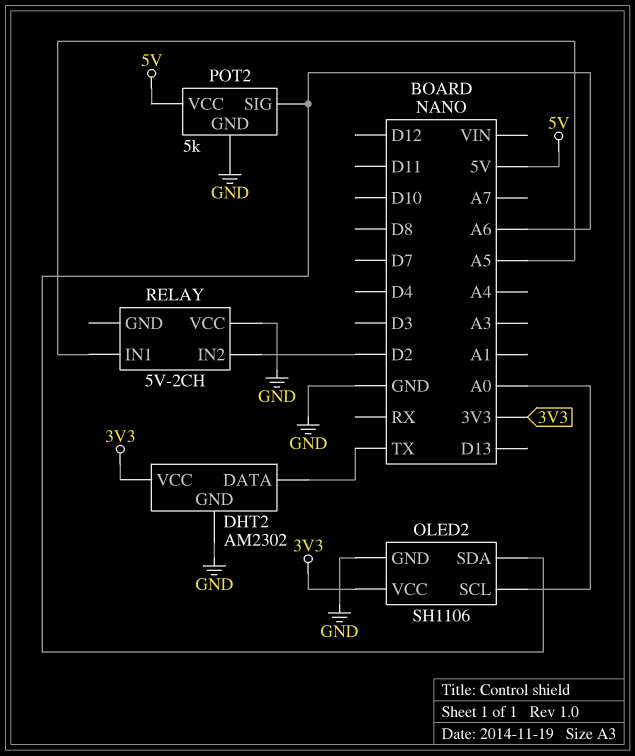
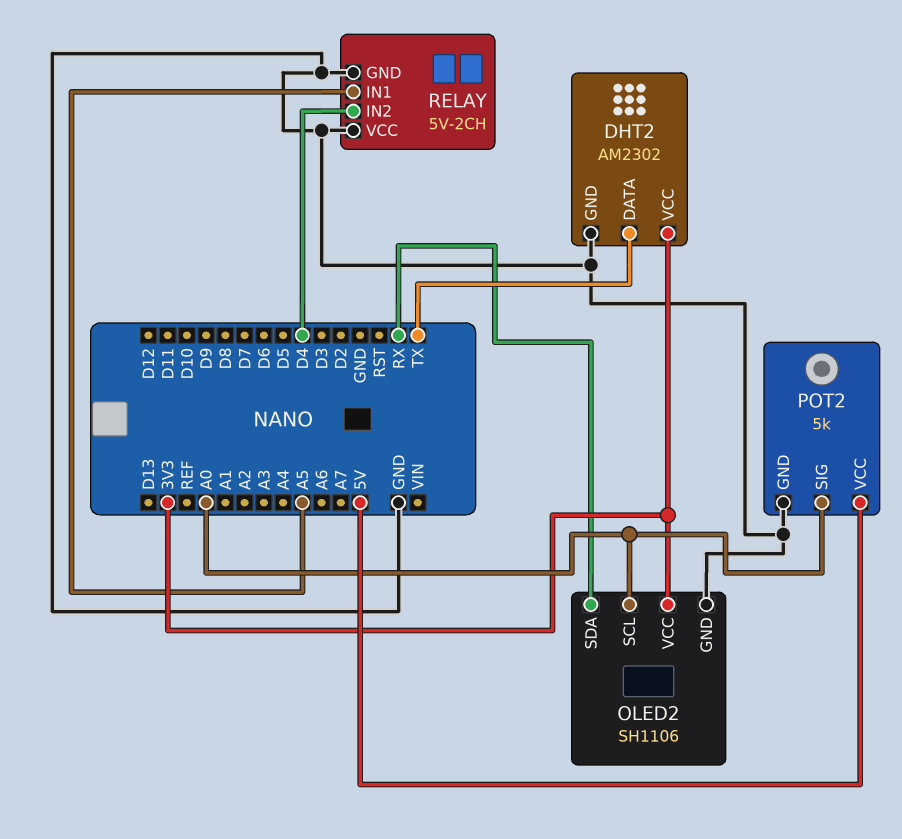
OLED2 pin SDA: A6 -> RX
POT2 pin SIG: A6 -> A0
RELAY pin GND: none -> GND
RELAY pin IN2: D2 -> D4

